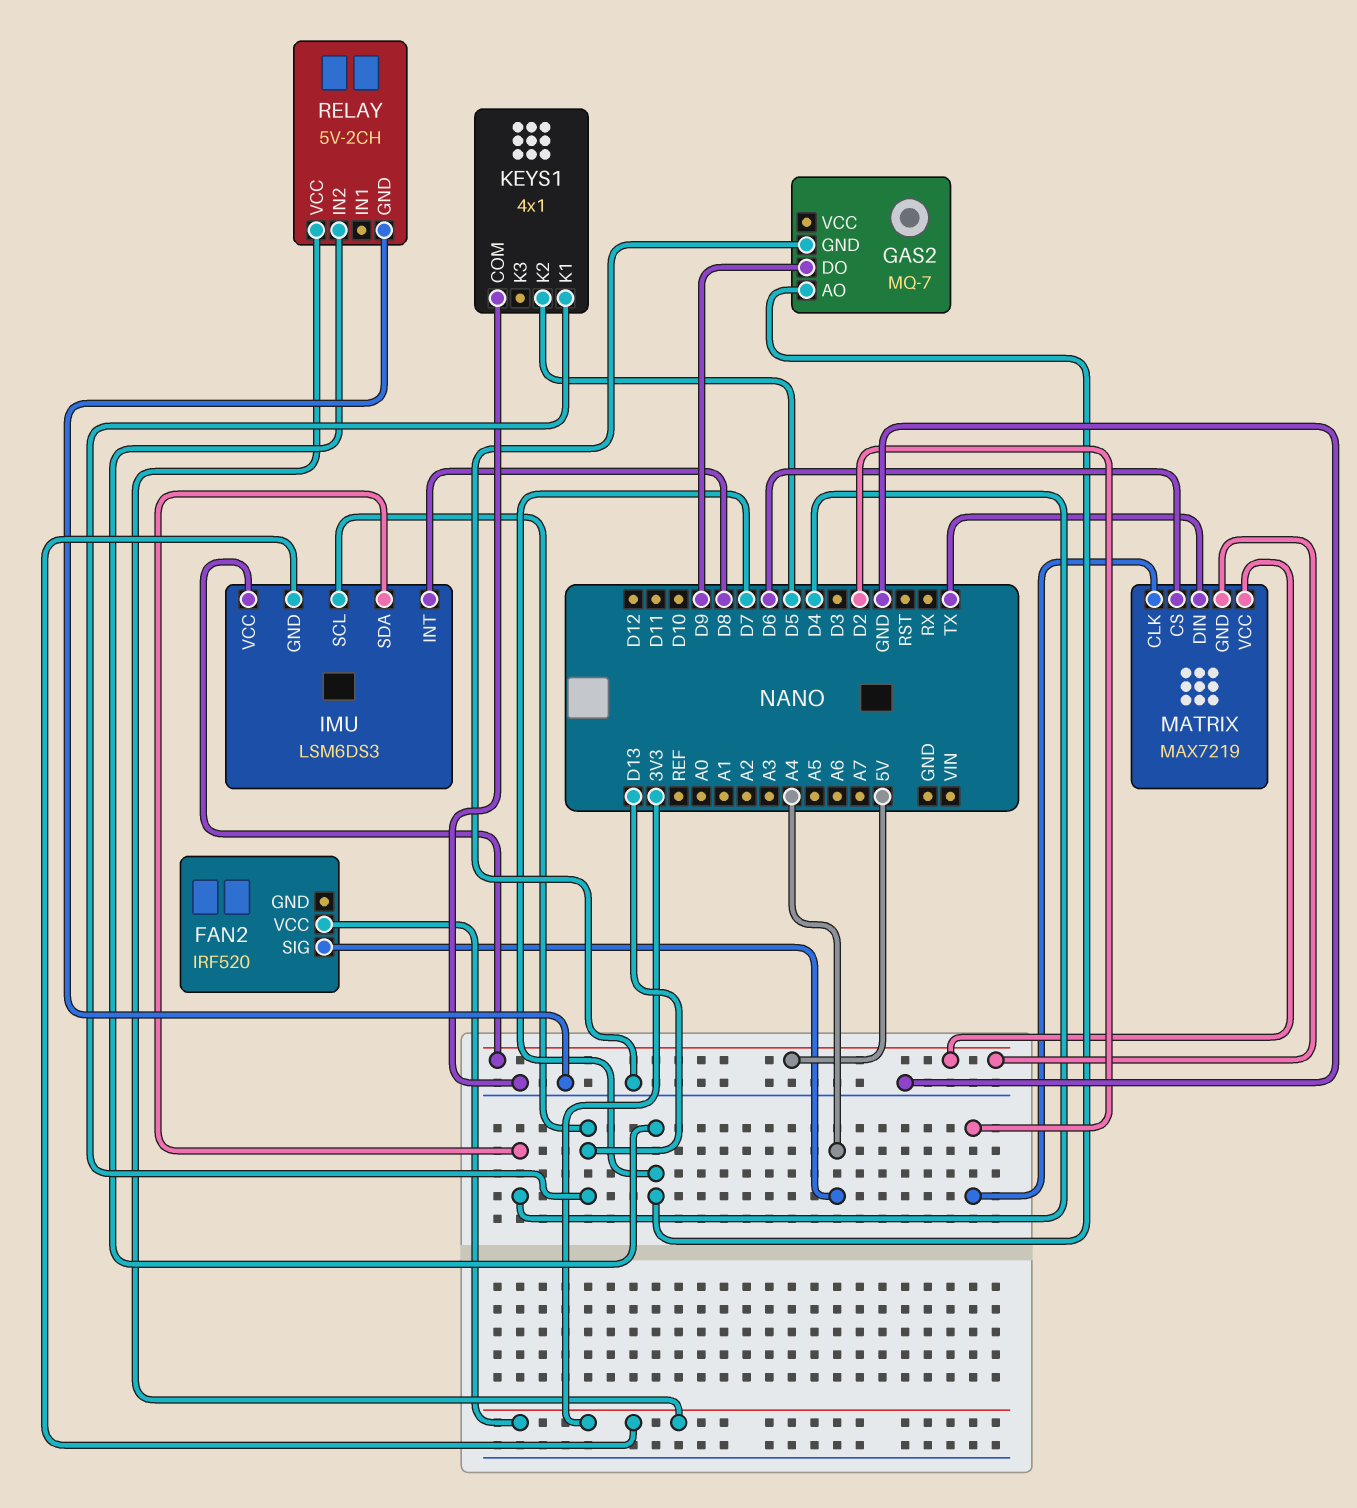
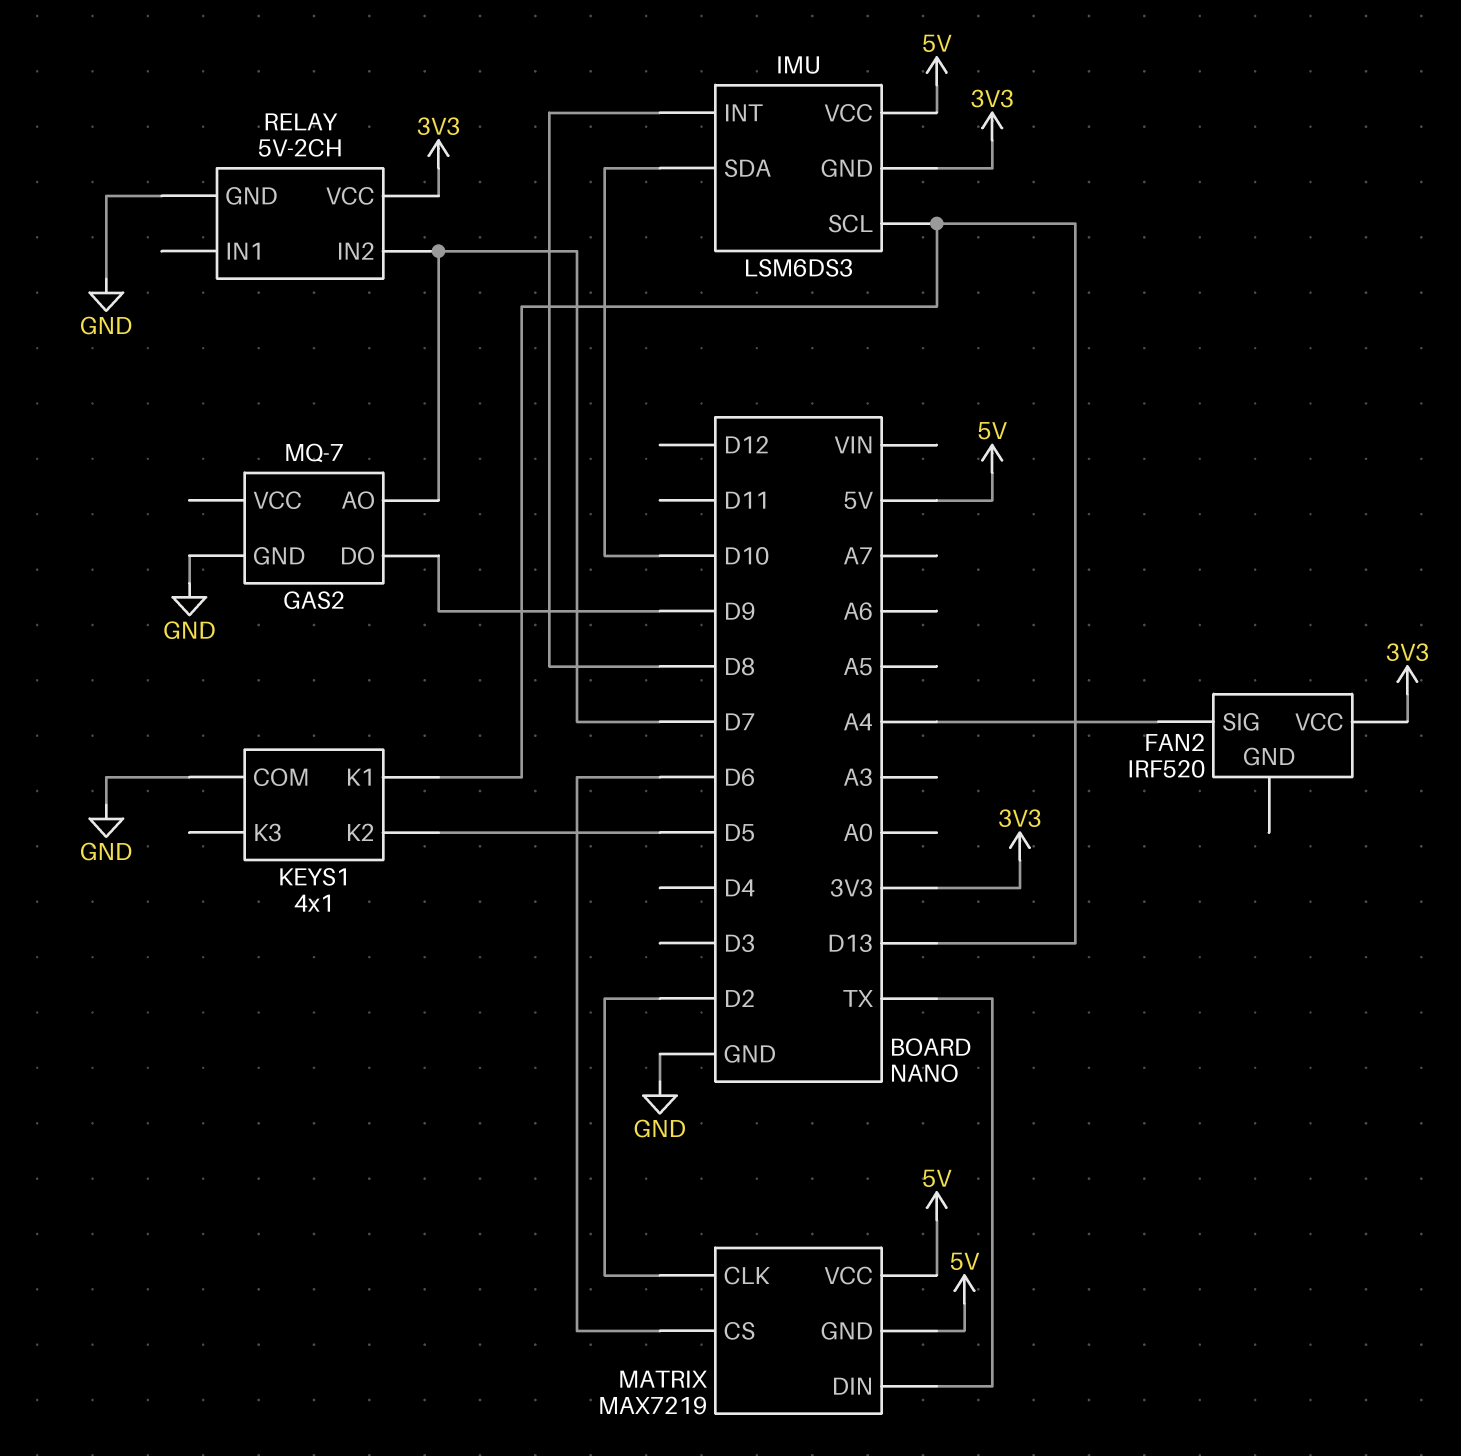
IMU pin SDA: D4 -> D10

